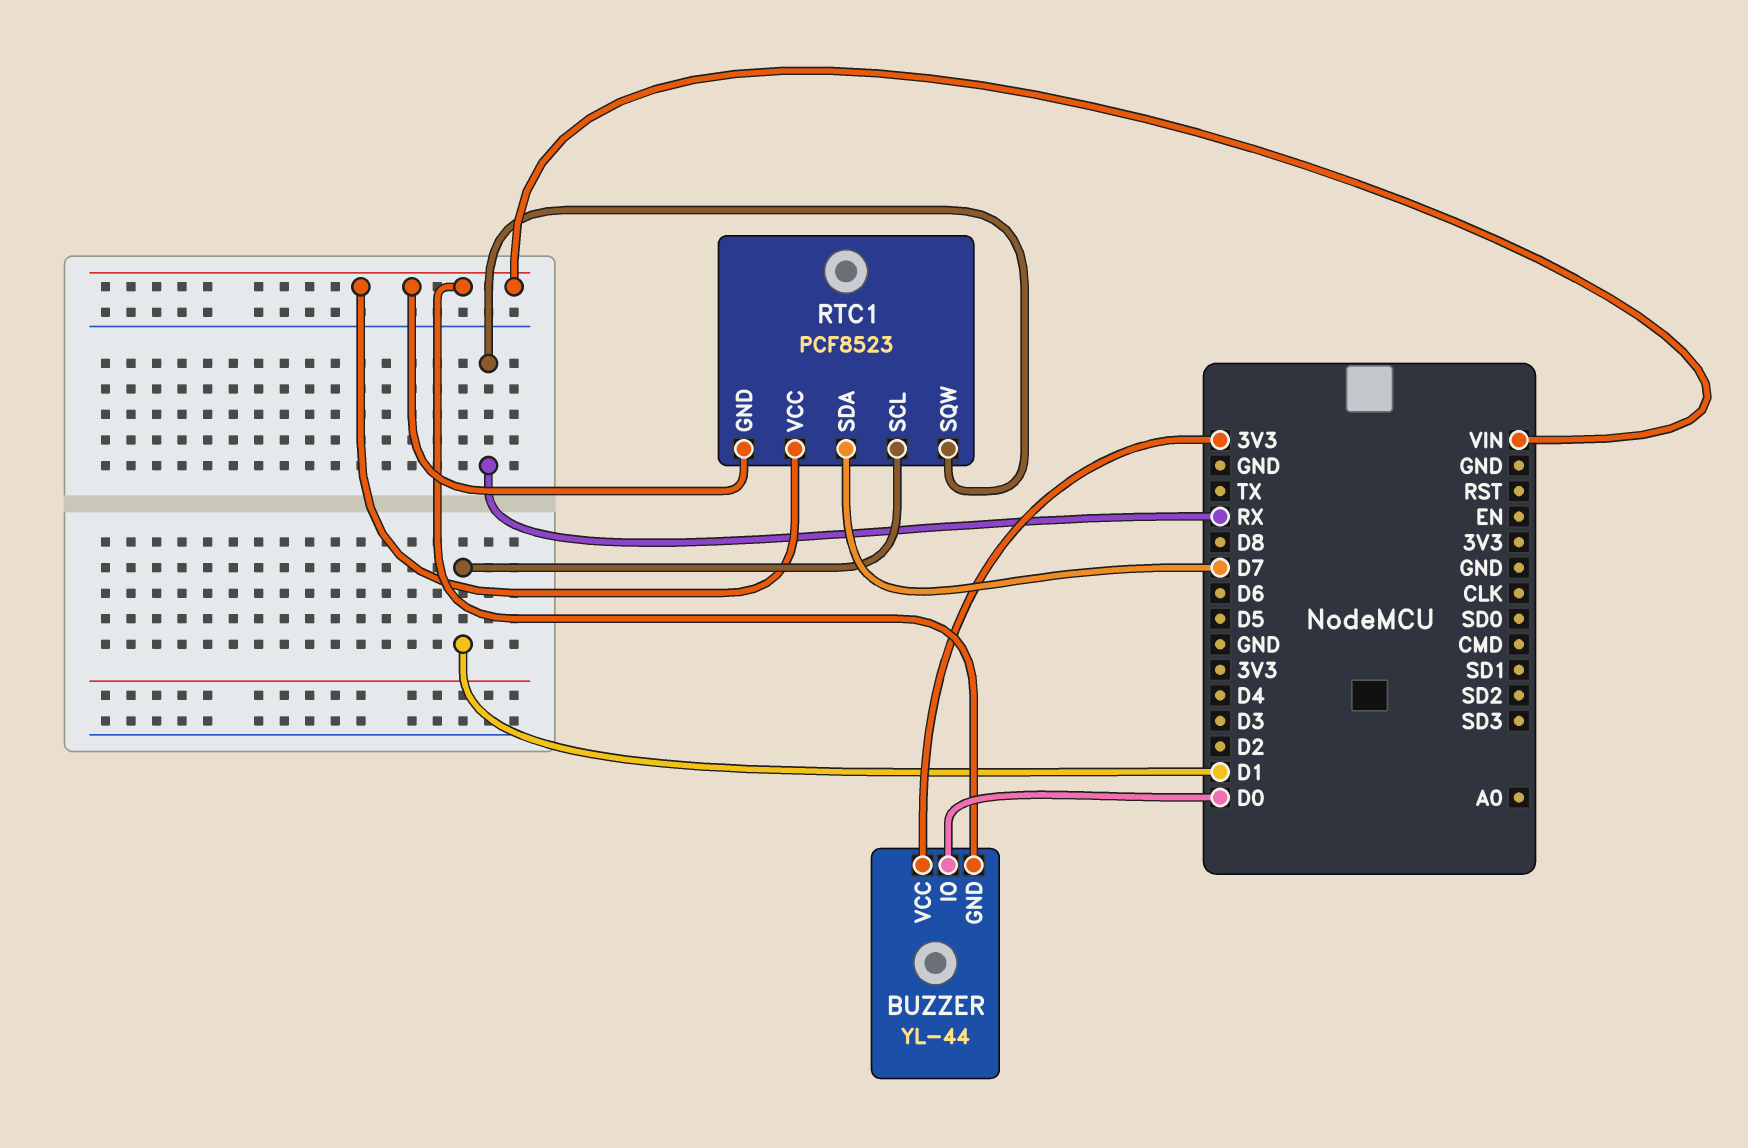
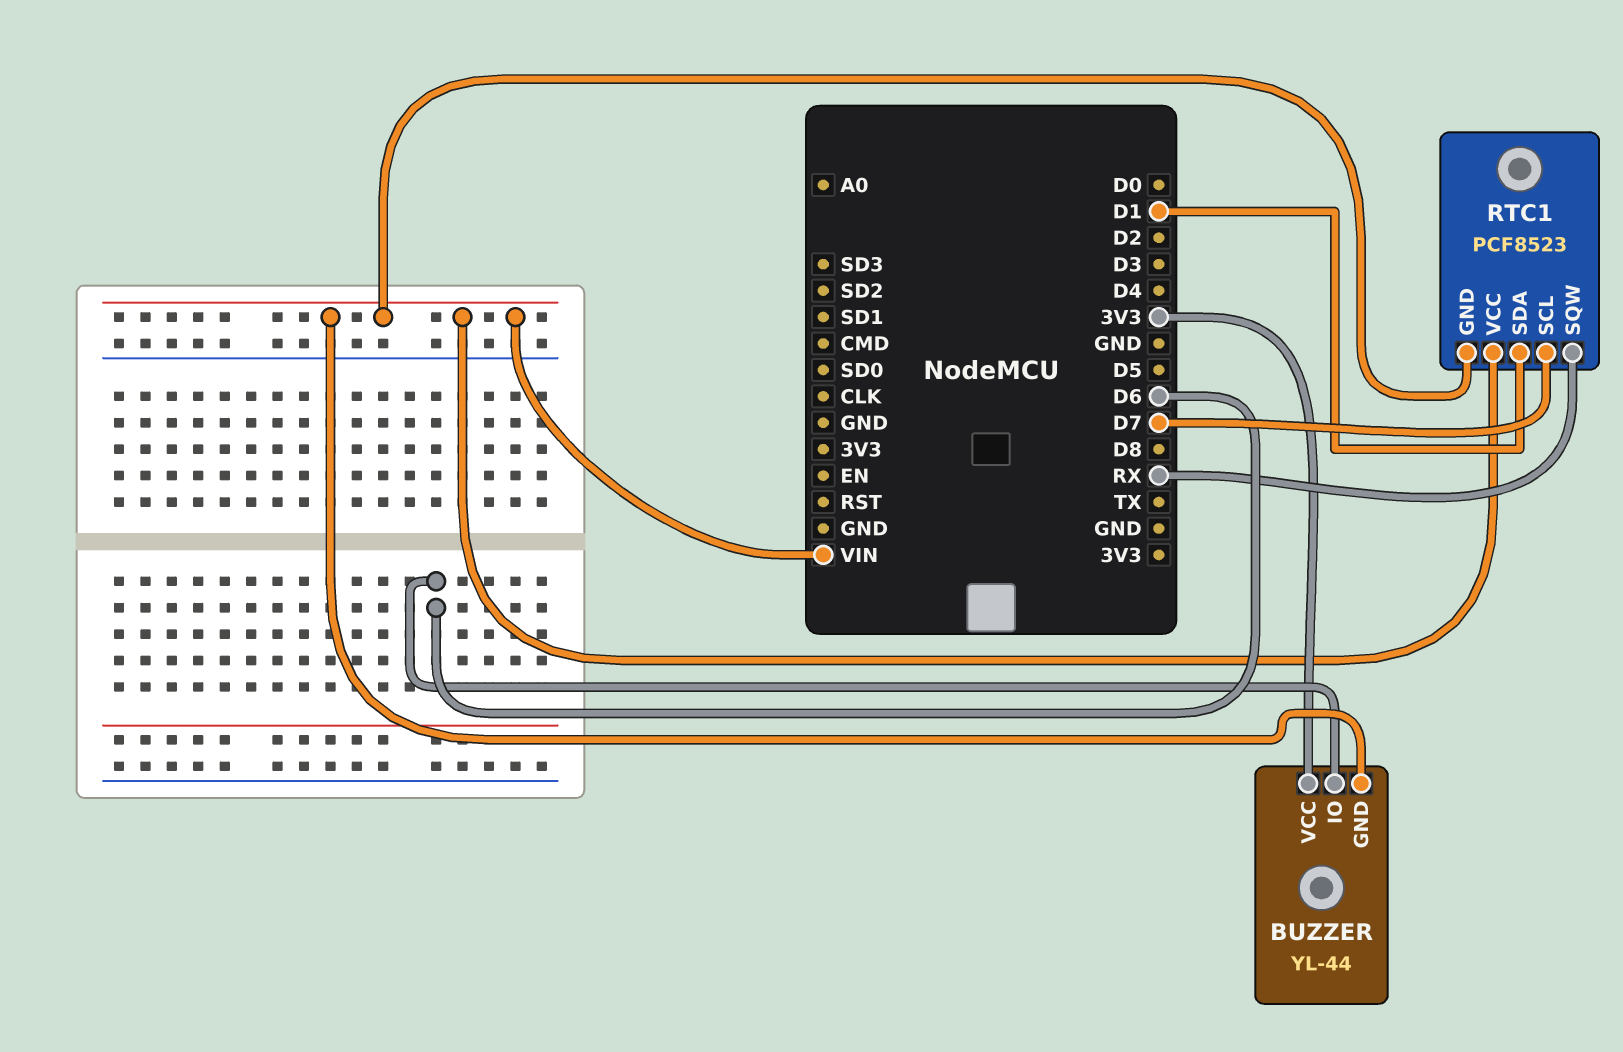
BUZZER pin IO: D0 -> D6
RTC1 pin SCL: D1 -> D7
RTC1 pin SDA: D7 -> D1

